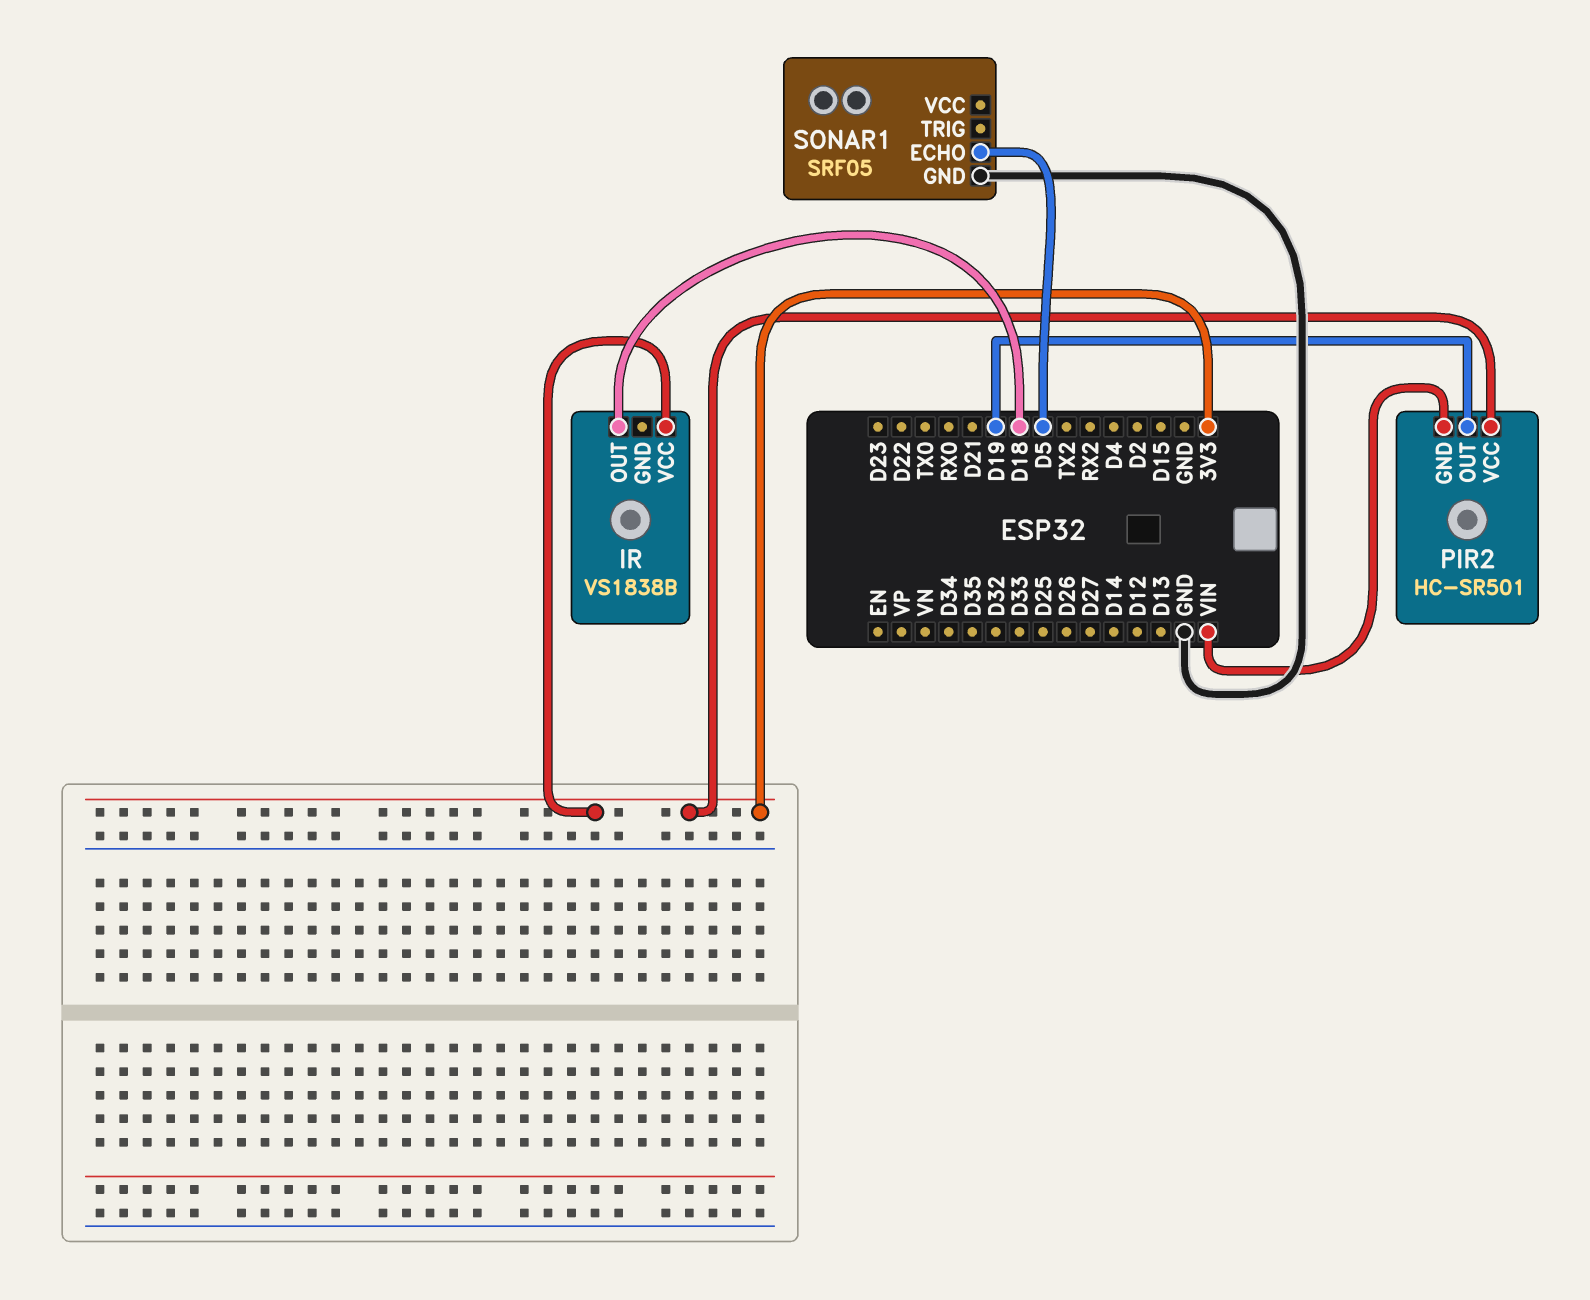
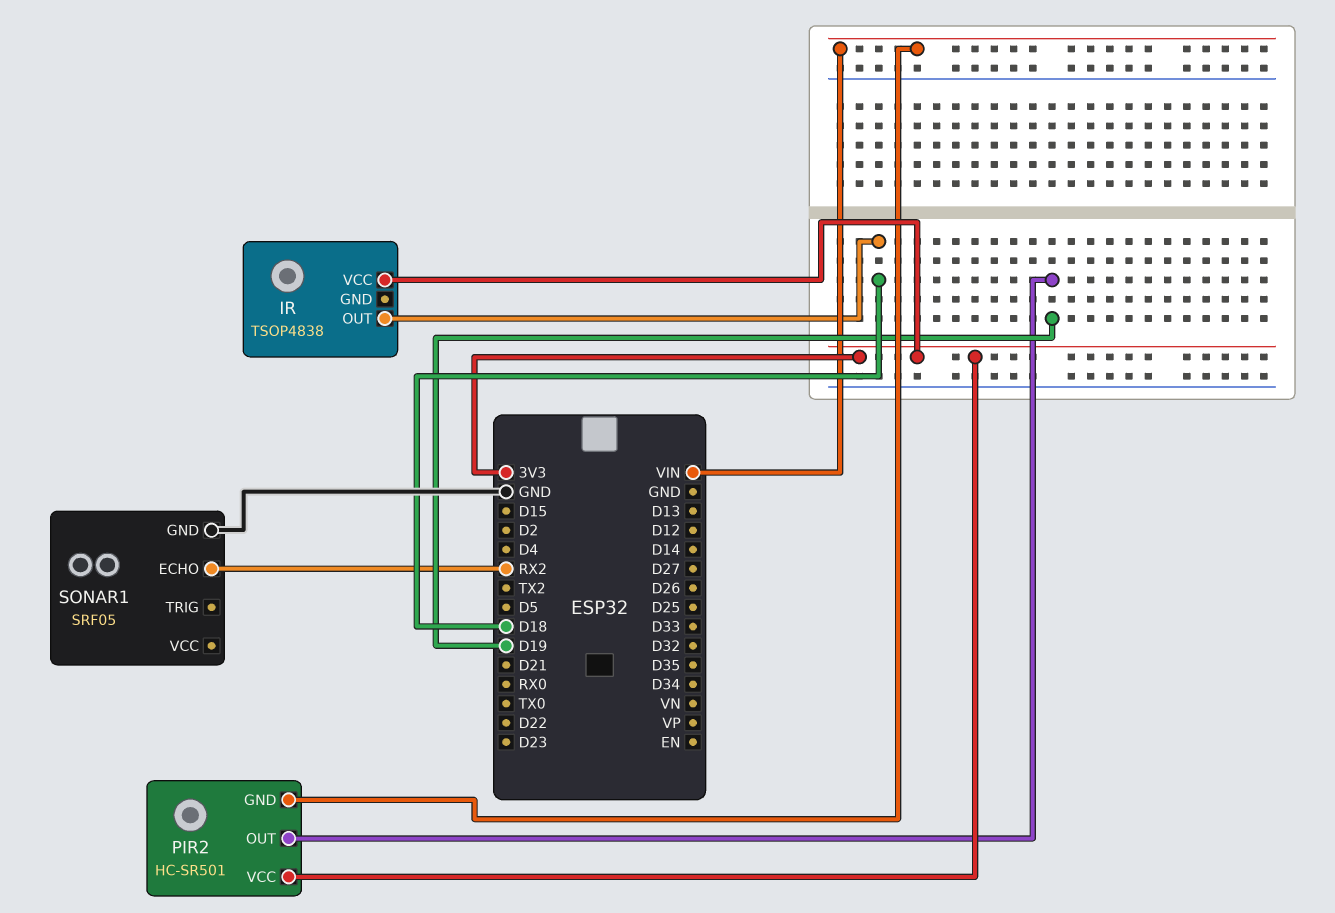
IR: VS1838B -> TSOP4838
SONAR1 pin ECHO: D5 -> RX2

